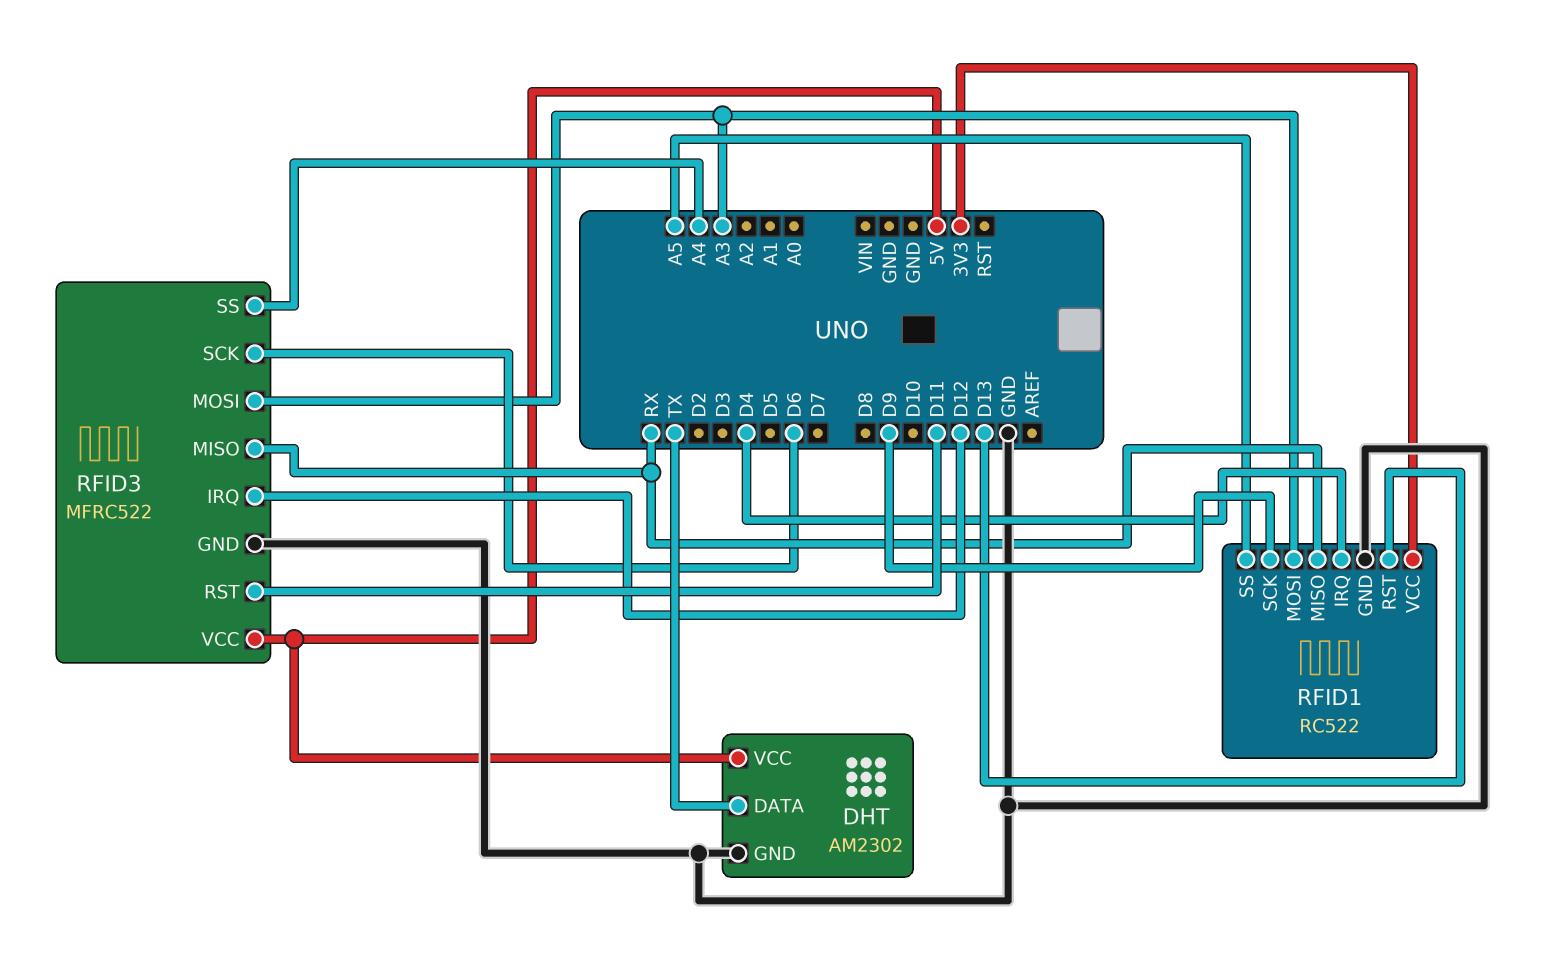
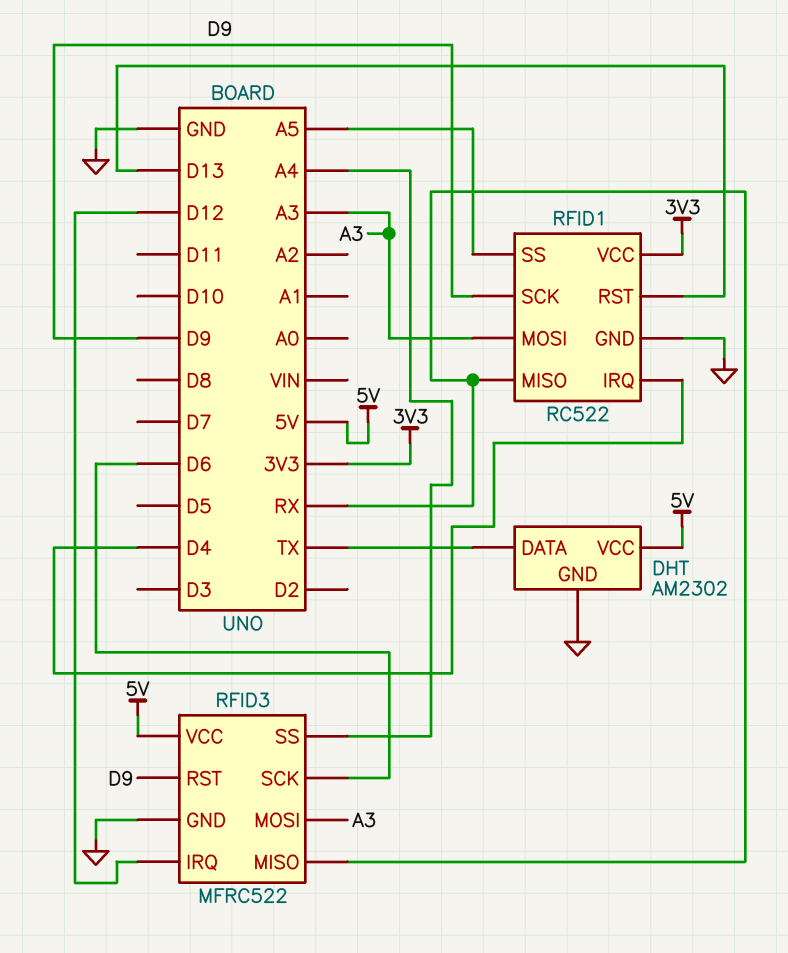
RFID3 pin RST: D11 -> D9

